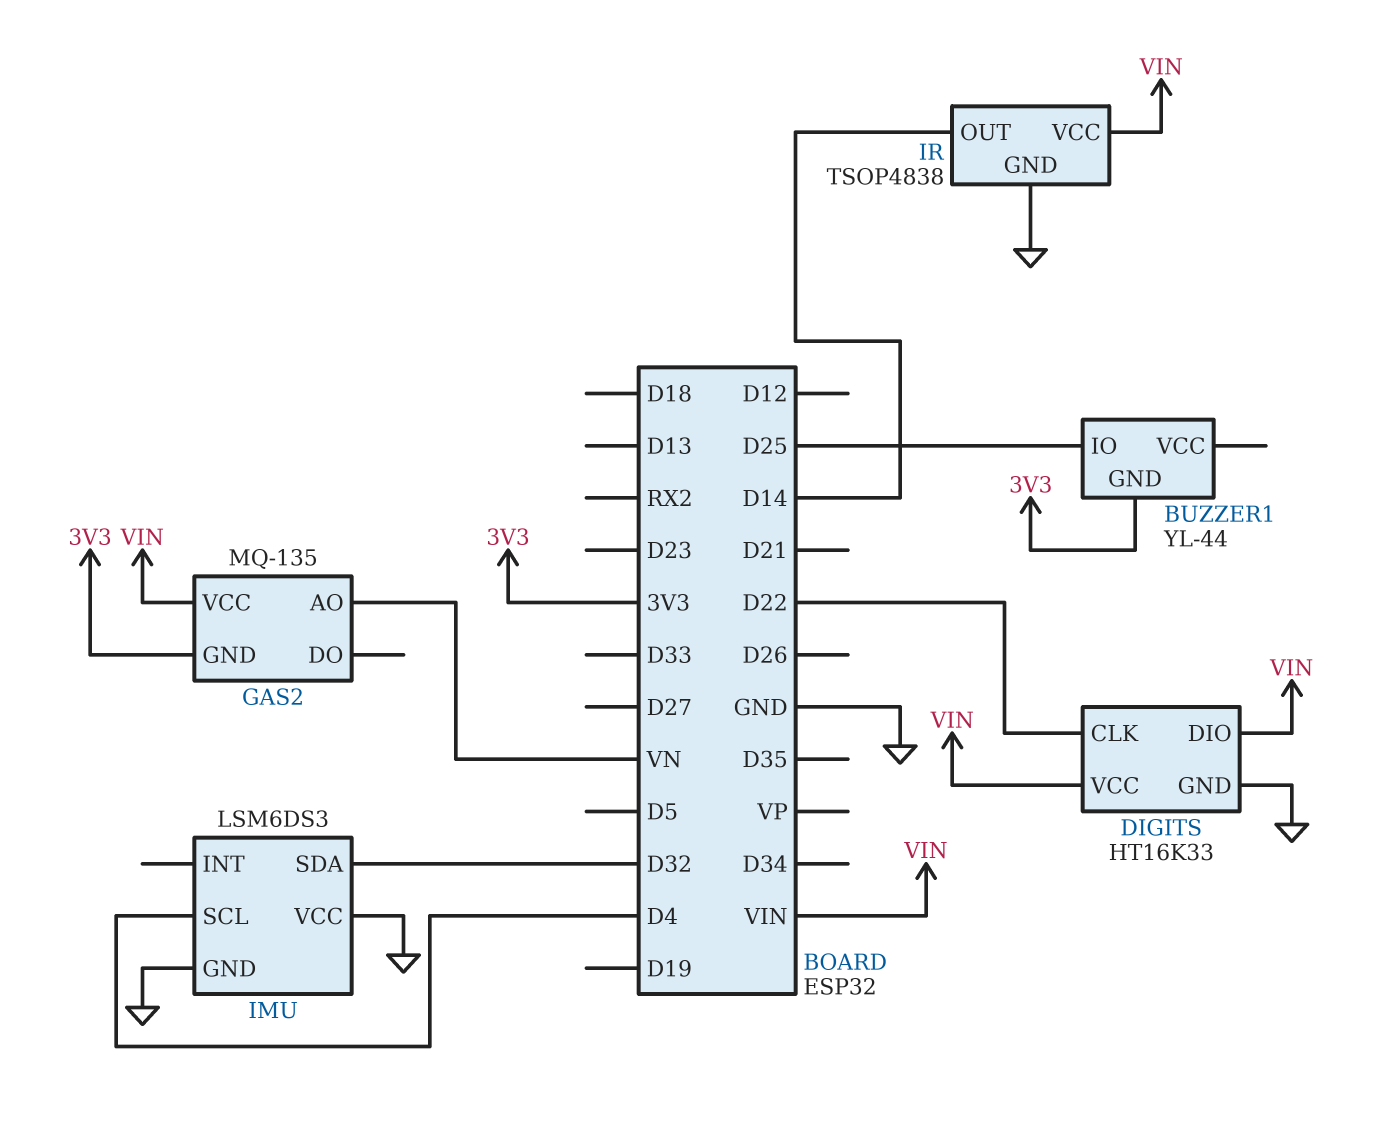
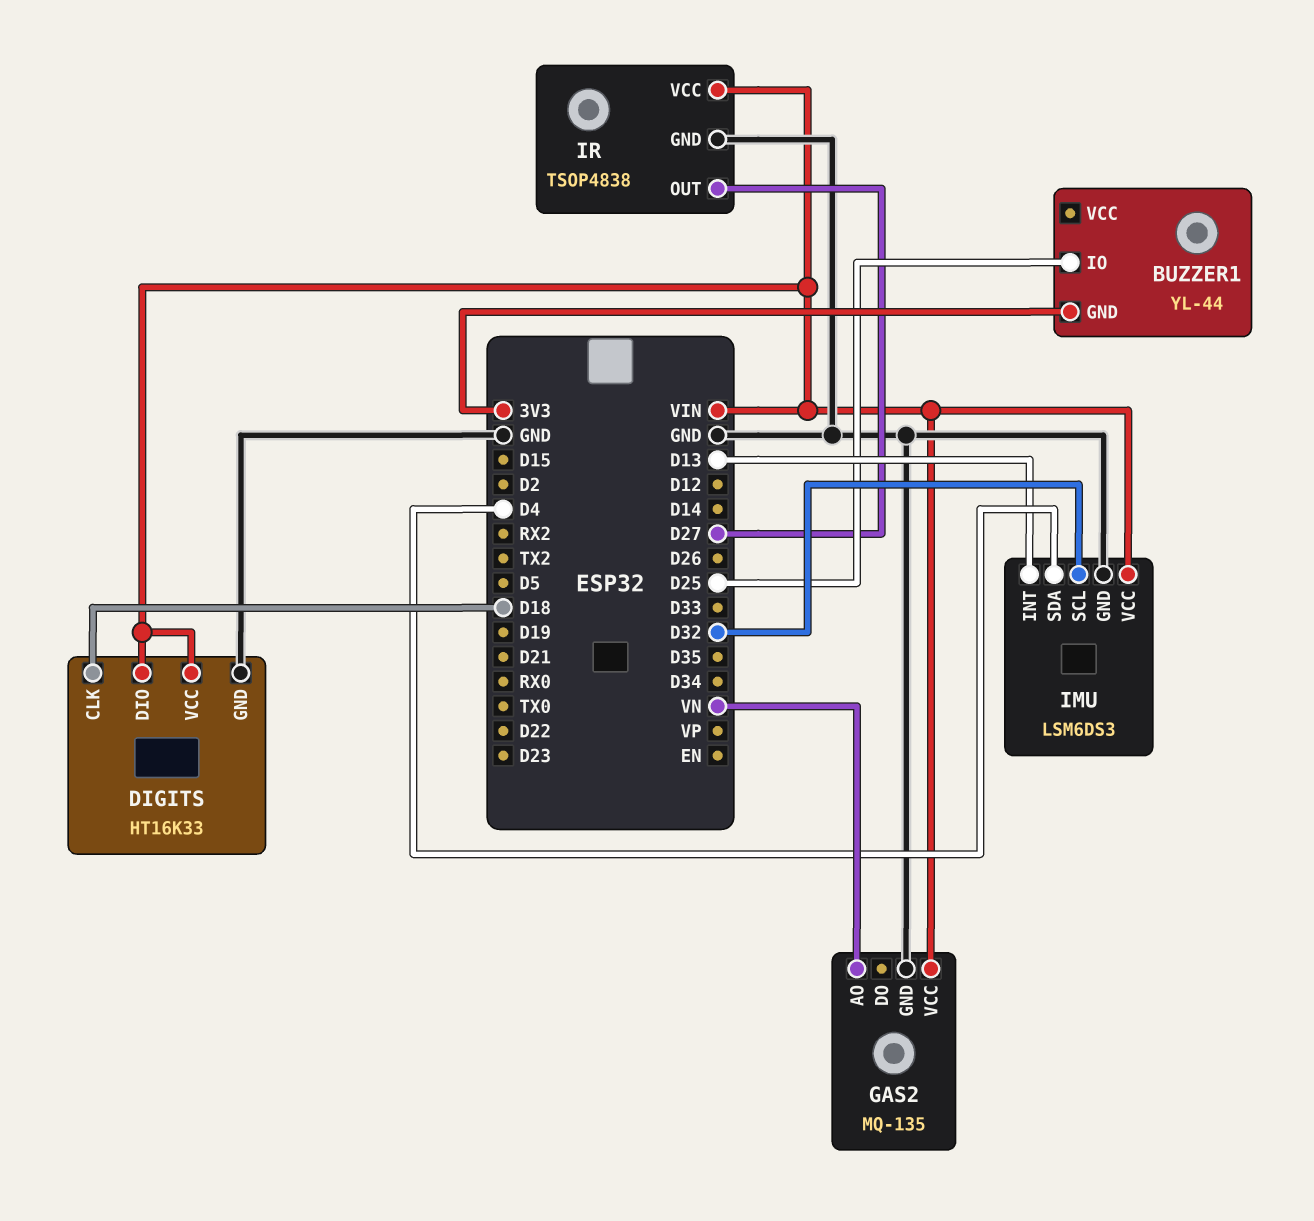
DIGITS pin CLK: D22 -> D18
GAS2 pin GND: 3V3 -> GND
IMU pin INT: none -> D13
IMU pin SCL: D4 -> D32
IMU pin SDA: D32 -> D4
IMU pin VCC: GND -> VIN
IR pin OUT: D14 -> D27

